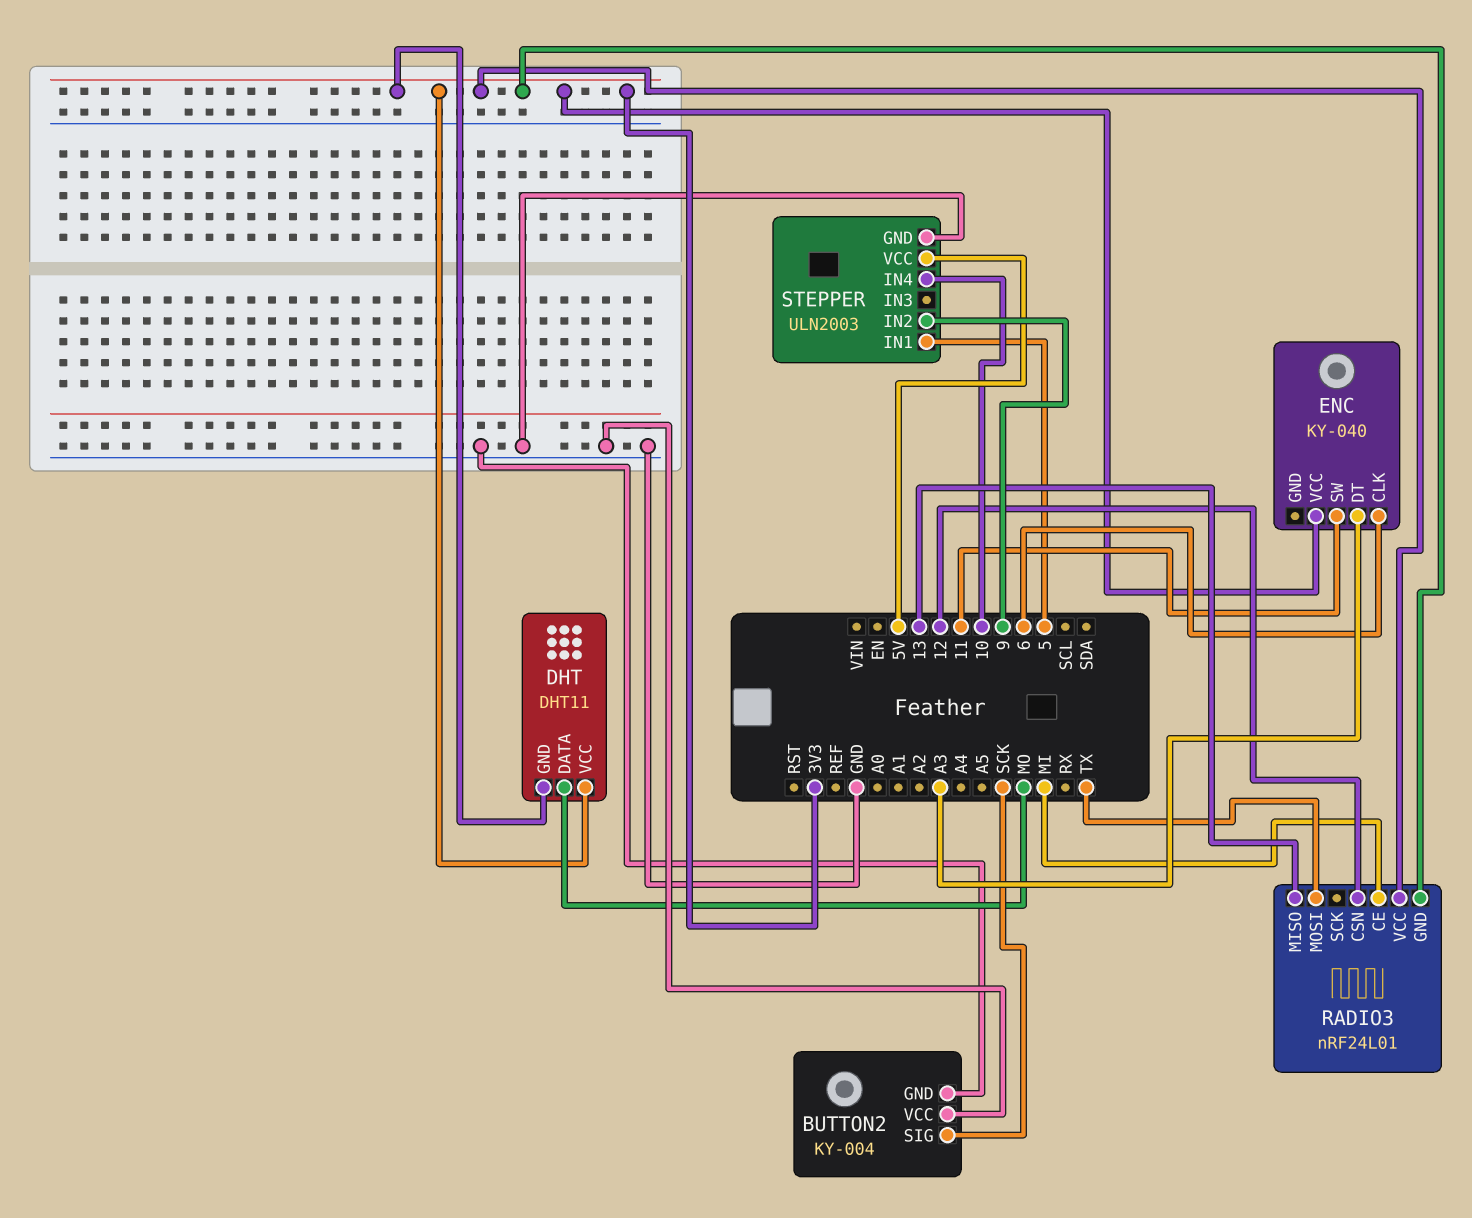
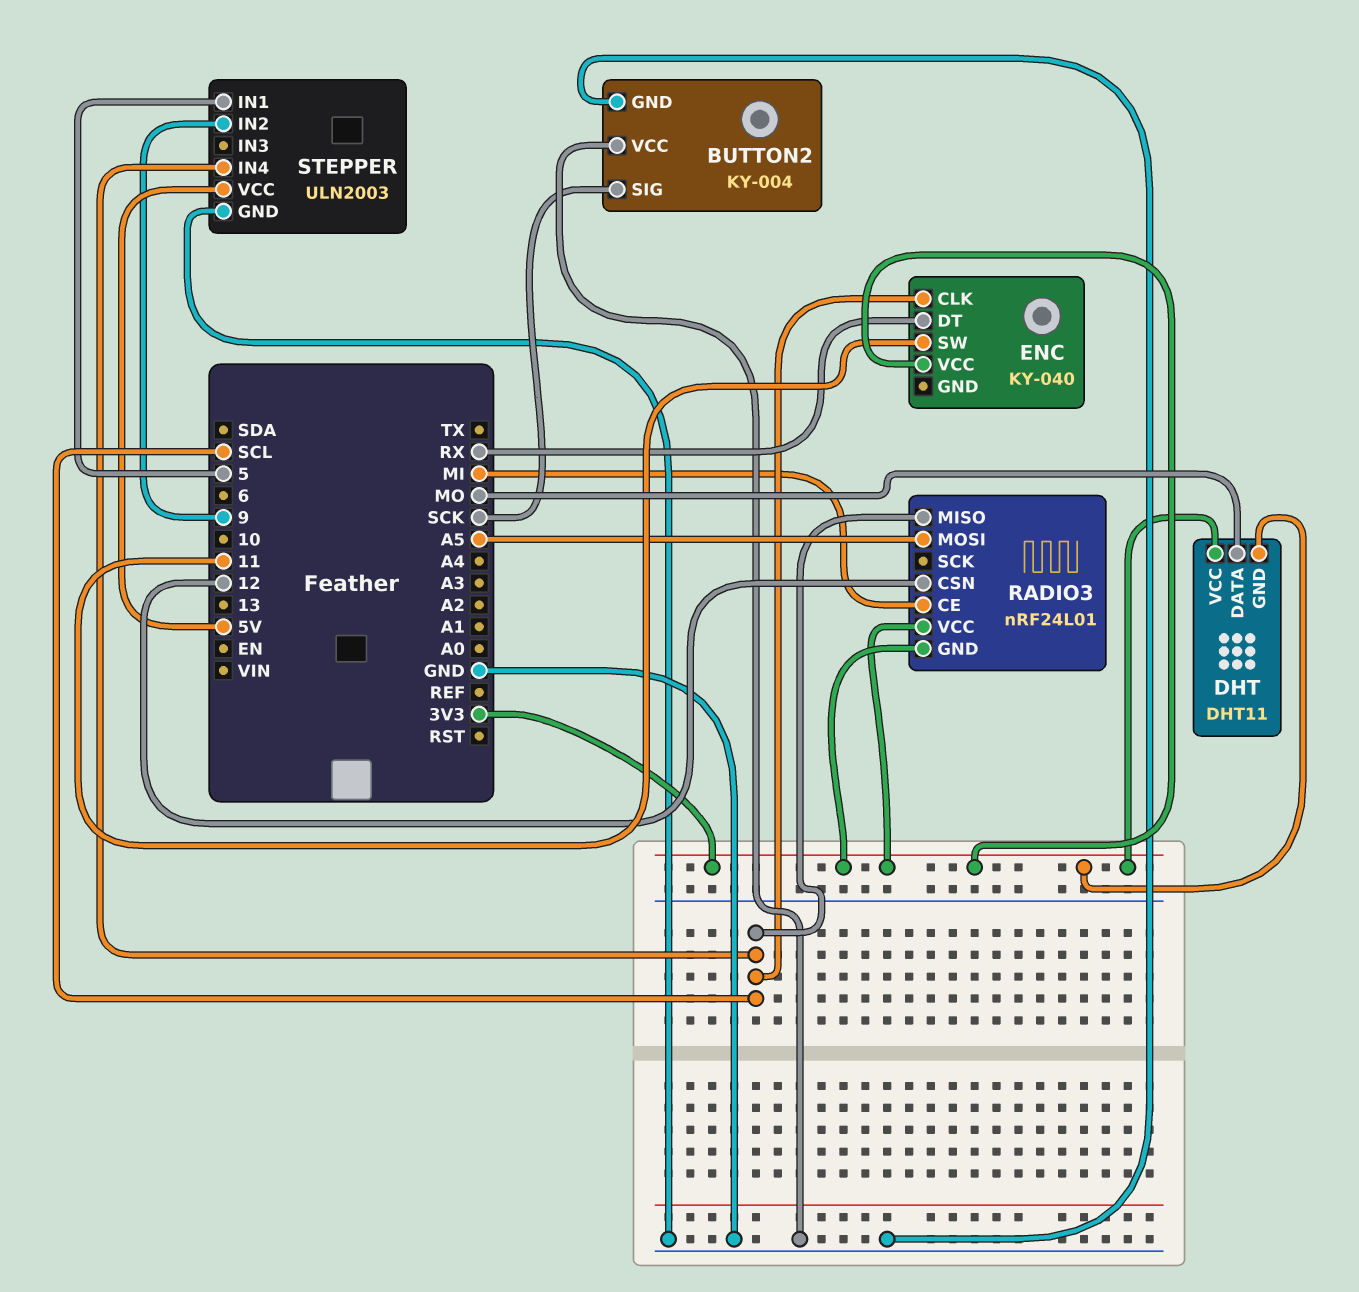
ENC pin CLK: 6 -> SCL
ENC pin DT: A3 -> RX
RADIO3 pin MISO: 13 -> SCL
RADIO3 pin MOSI: TX -> A5
STEPPER pin IN4: 10 -> SCL

